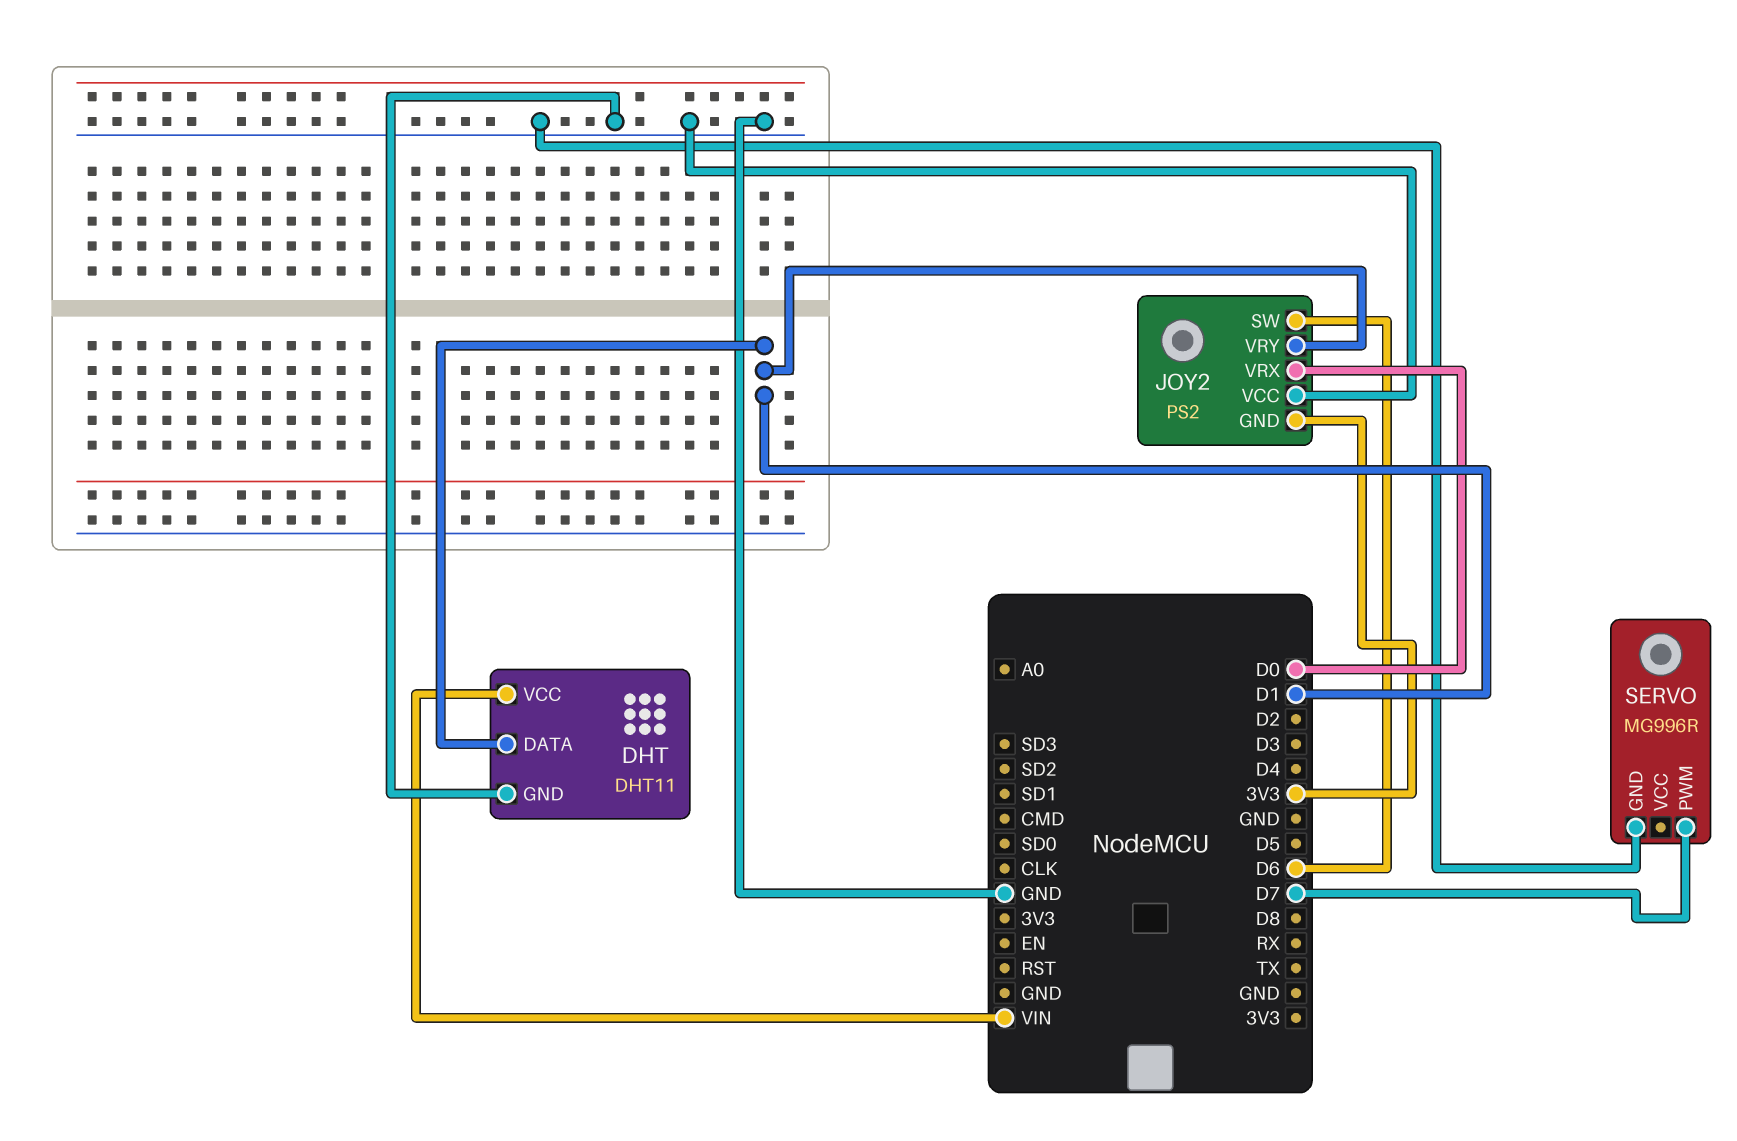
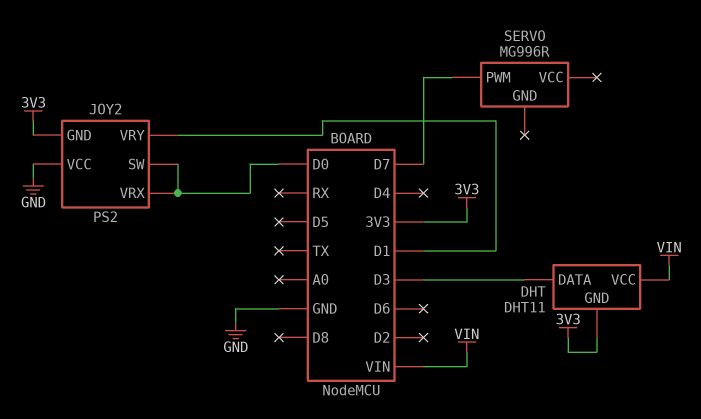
DHT pin DATA: D1 -> D3
DHT pin GND: GND -> 3V3
JOY2 pin SW: D6 -> D0
SERVO pin GND: GND -> none

